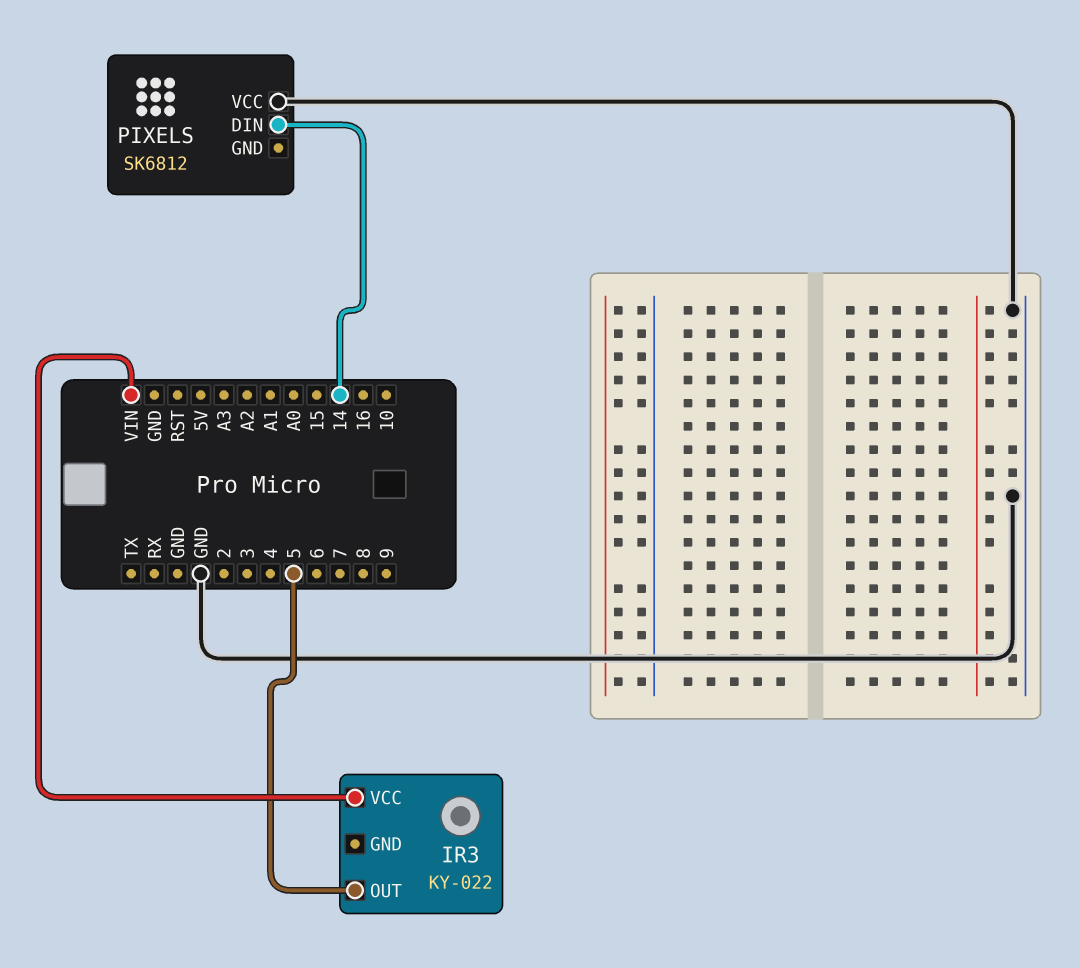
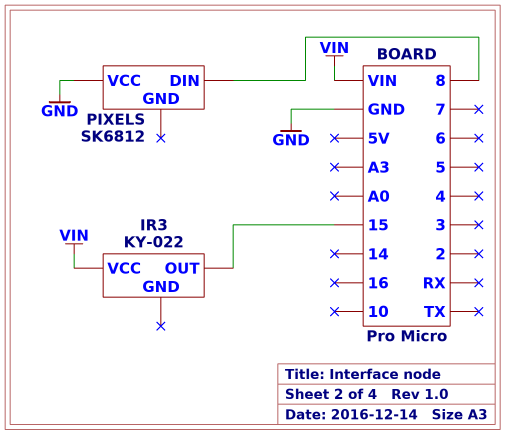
IR3 pin OUT: 5 -> 15
PIXELS pin DIN: 14 -> 8

